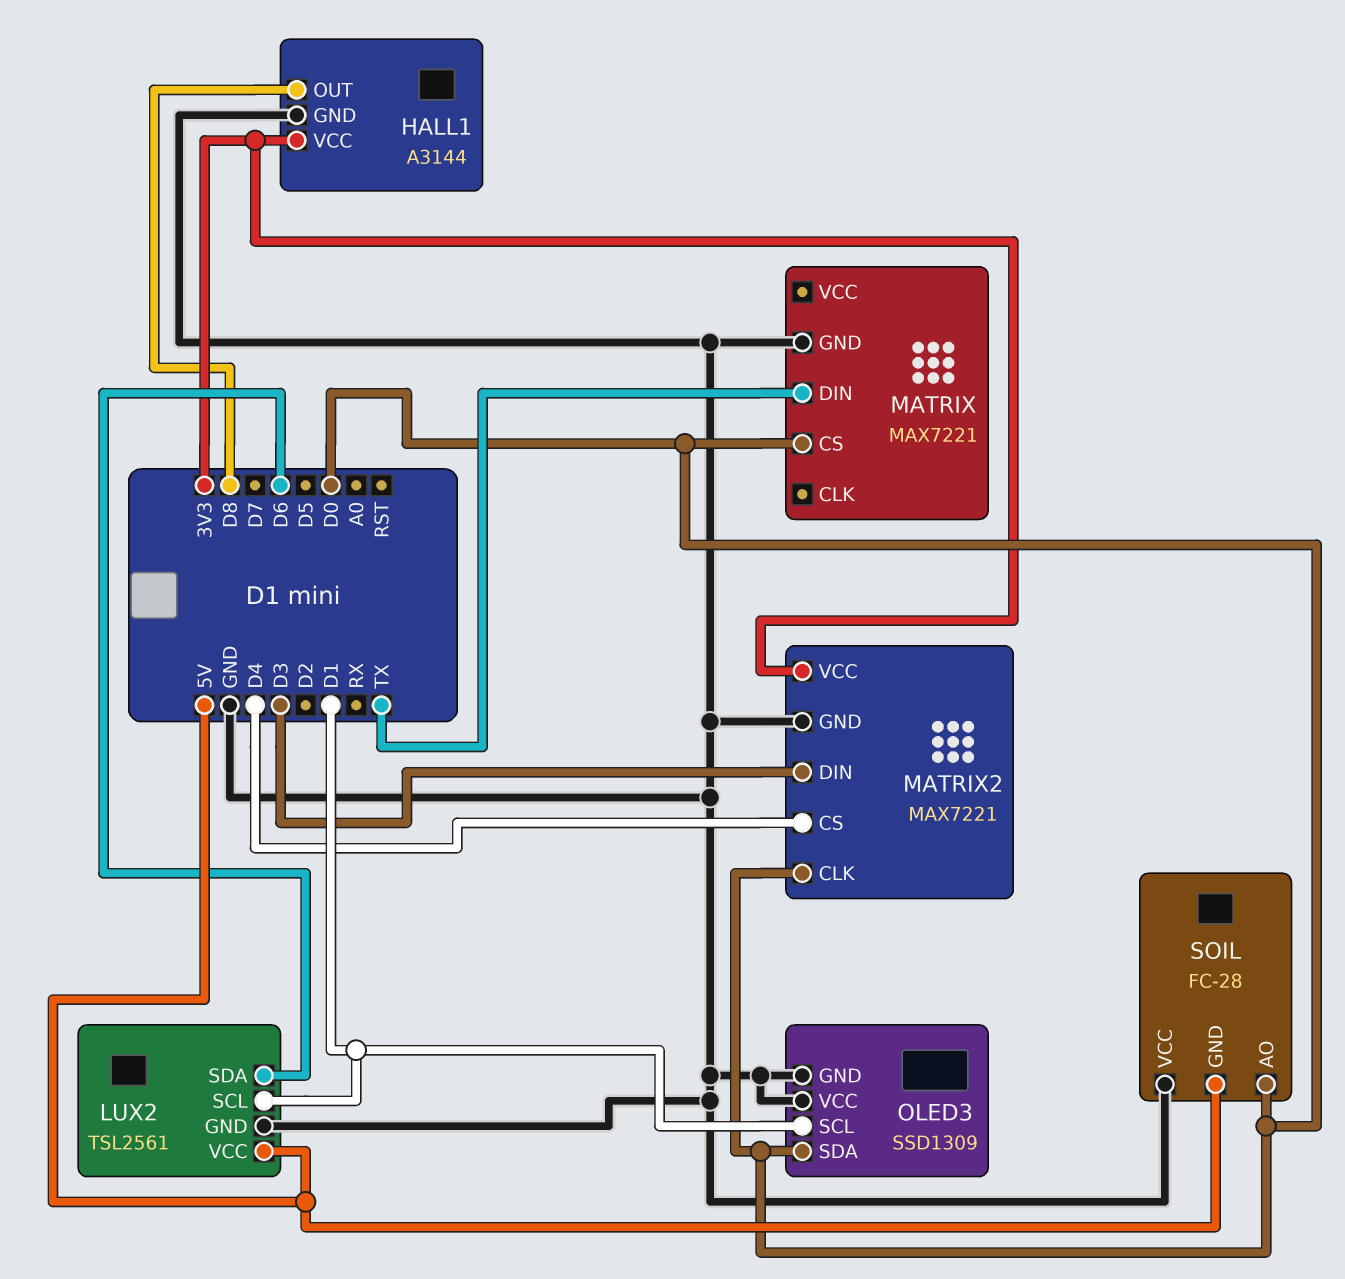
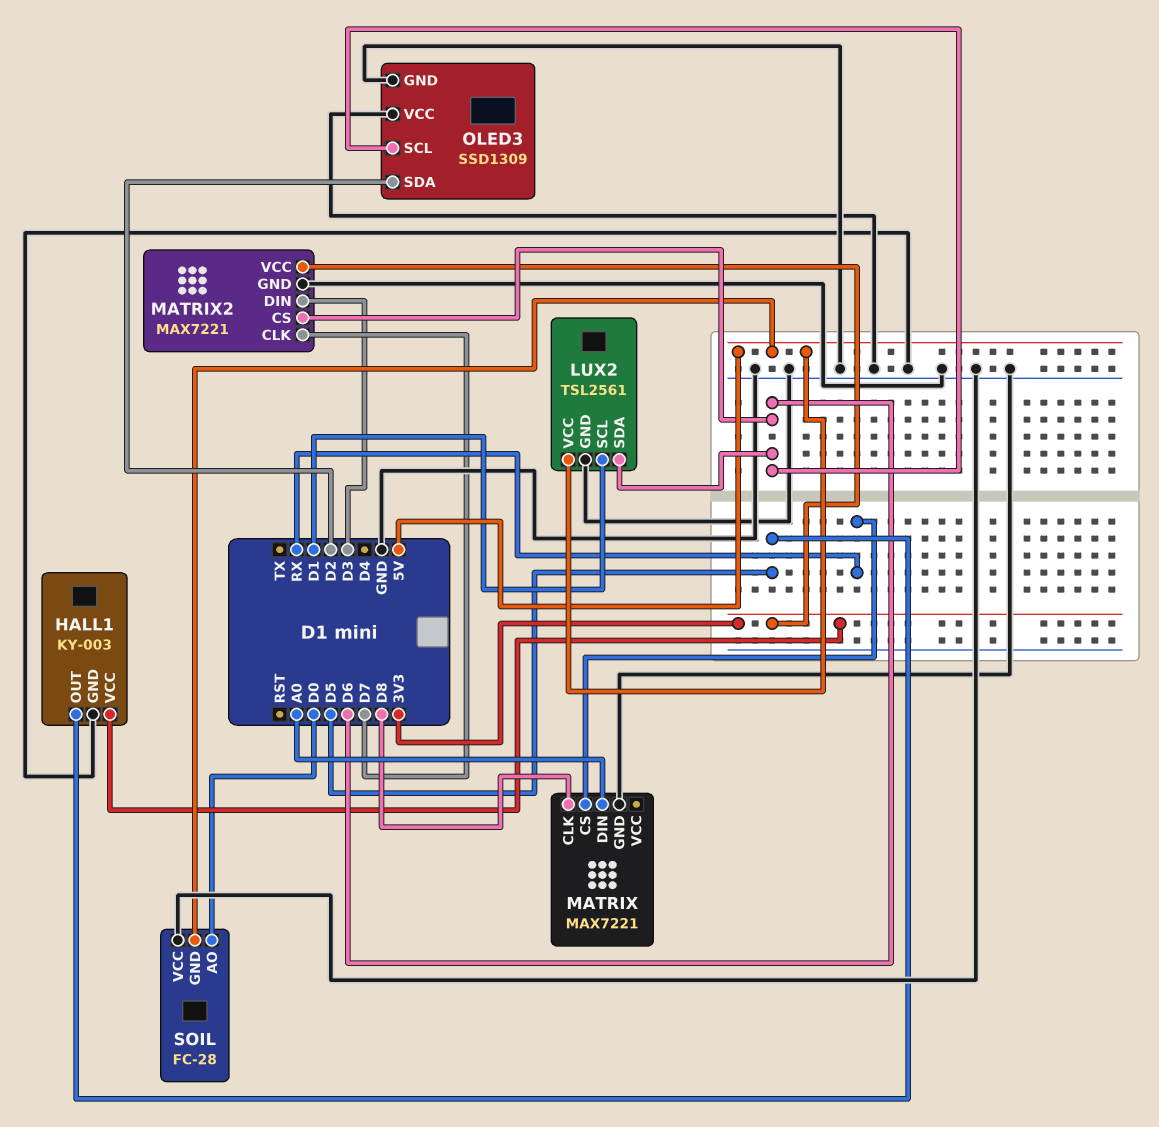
HALL1: A3144 -> KY-003
HALL1 pin OUT: D8 -> D5
MATRIX pin CLK: none -> D8
MATRIX pin CS: D0 -> RX
MATRIX pin DIN: TX -> A0
MATRIX2 pin CLK: D0 -> D7
MATRIX2 pin CS: D4 -> D6
OLED3 pin SCL: D1 -> D6
OLED3 pin SDA: D0 -> D2

